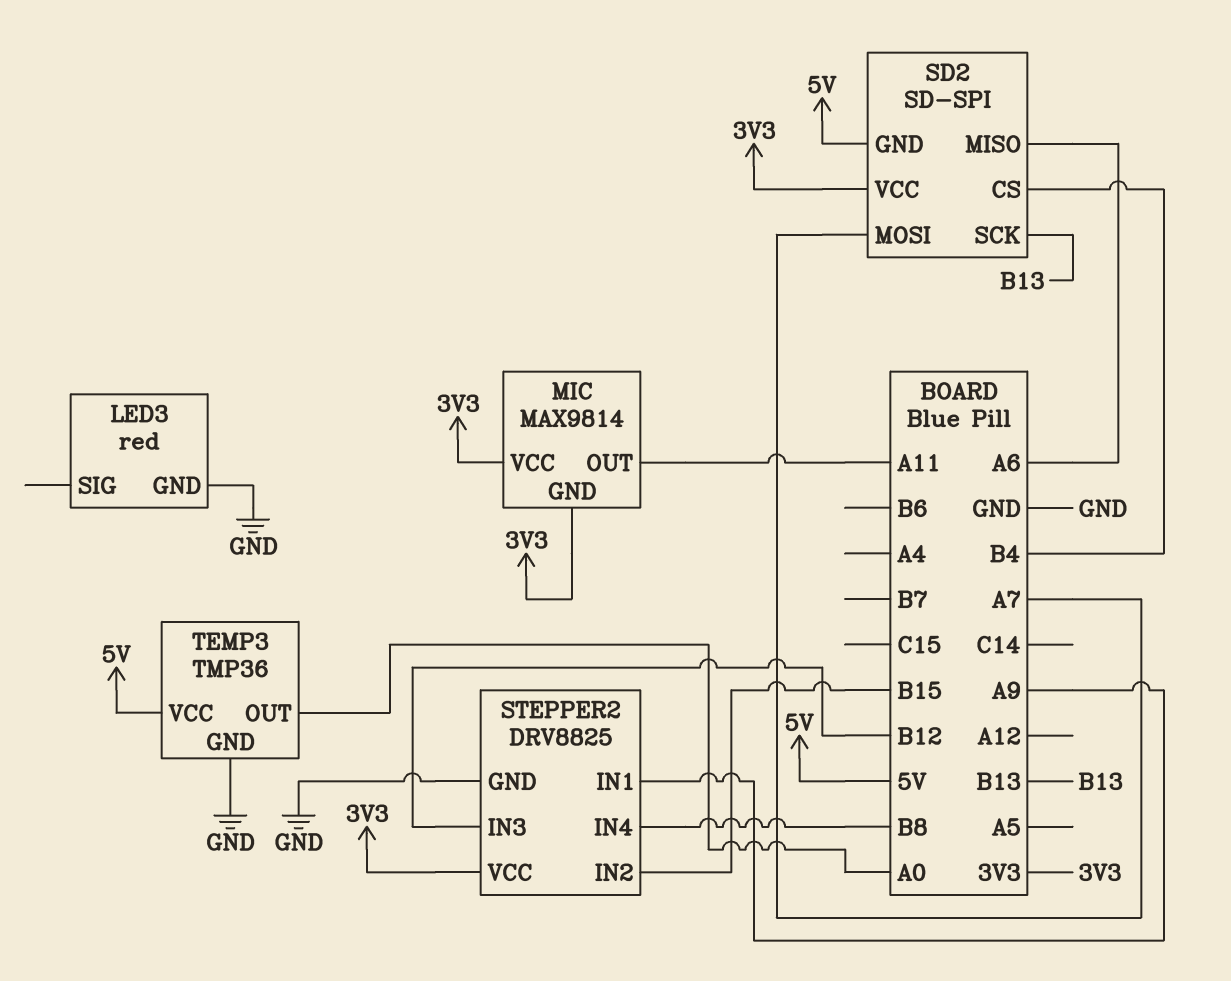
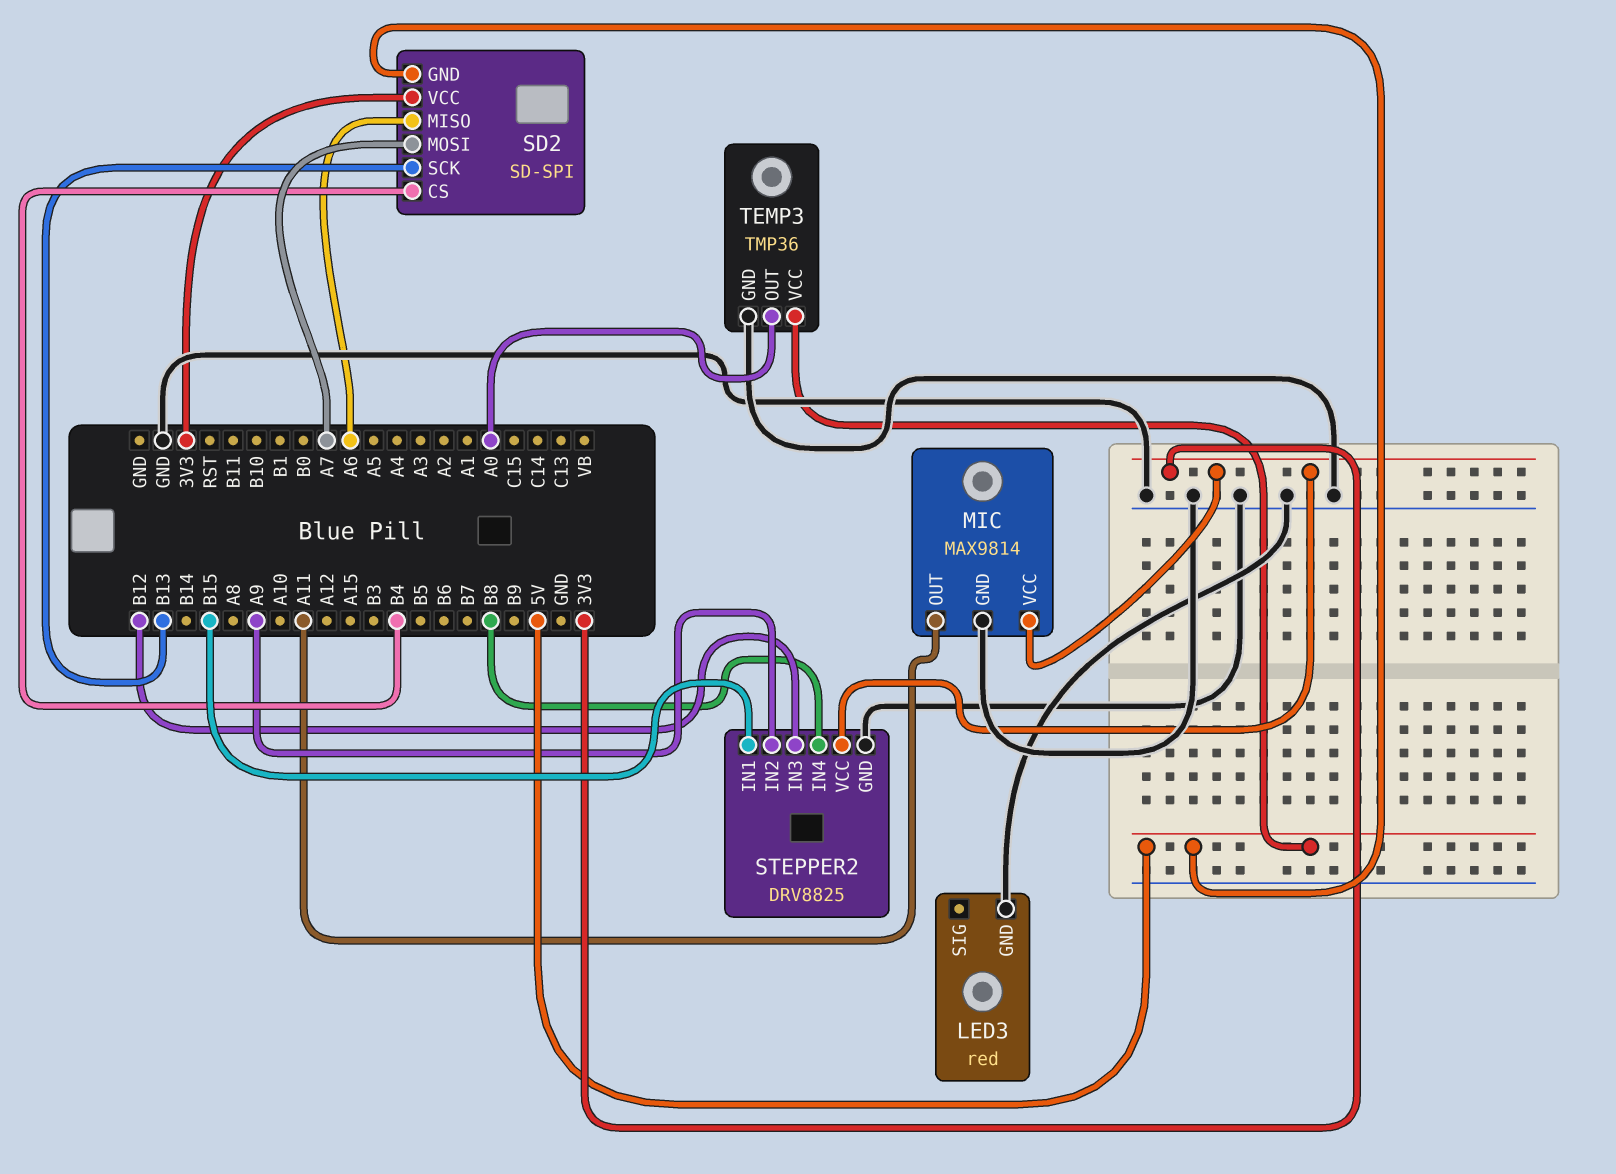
MIC pin GND: 3V3 -> GND
STEPPER2 pin IN1: A9 -> B15
STEPPER2 pin IN2: B15 -> A9

